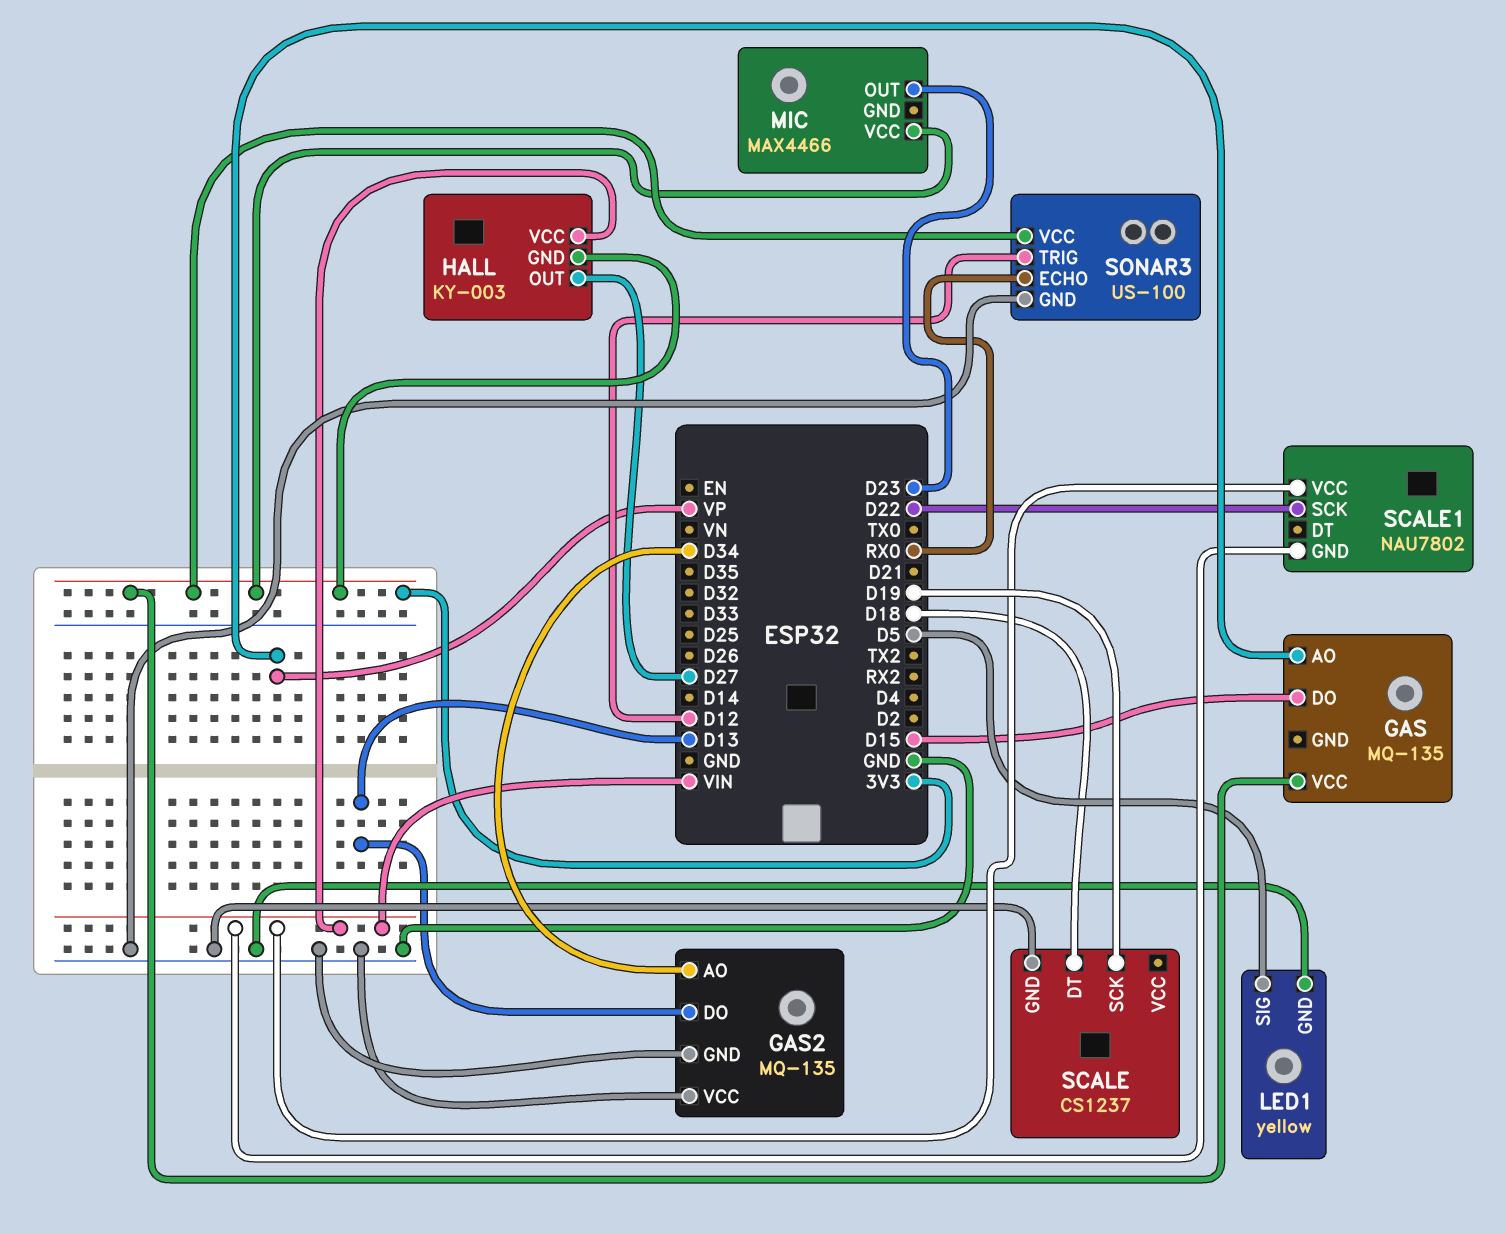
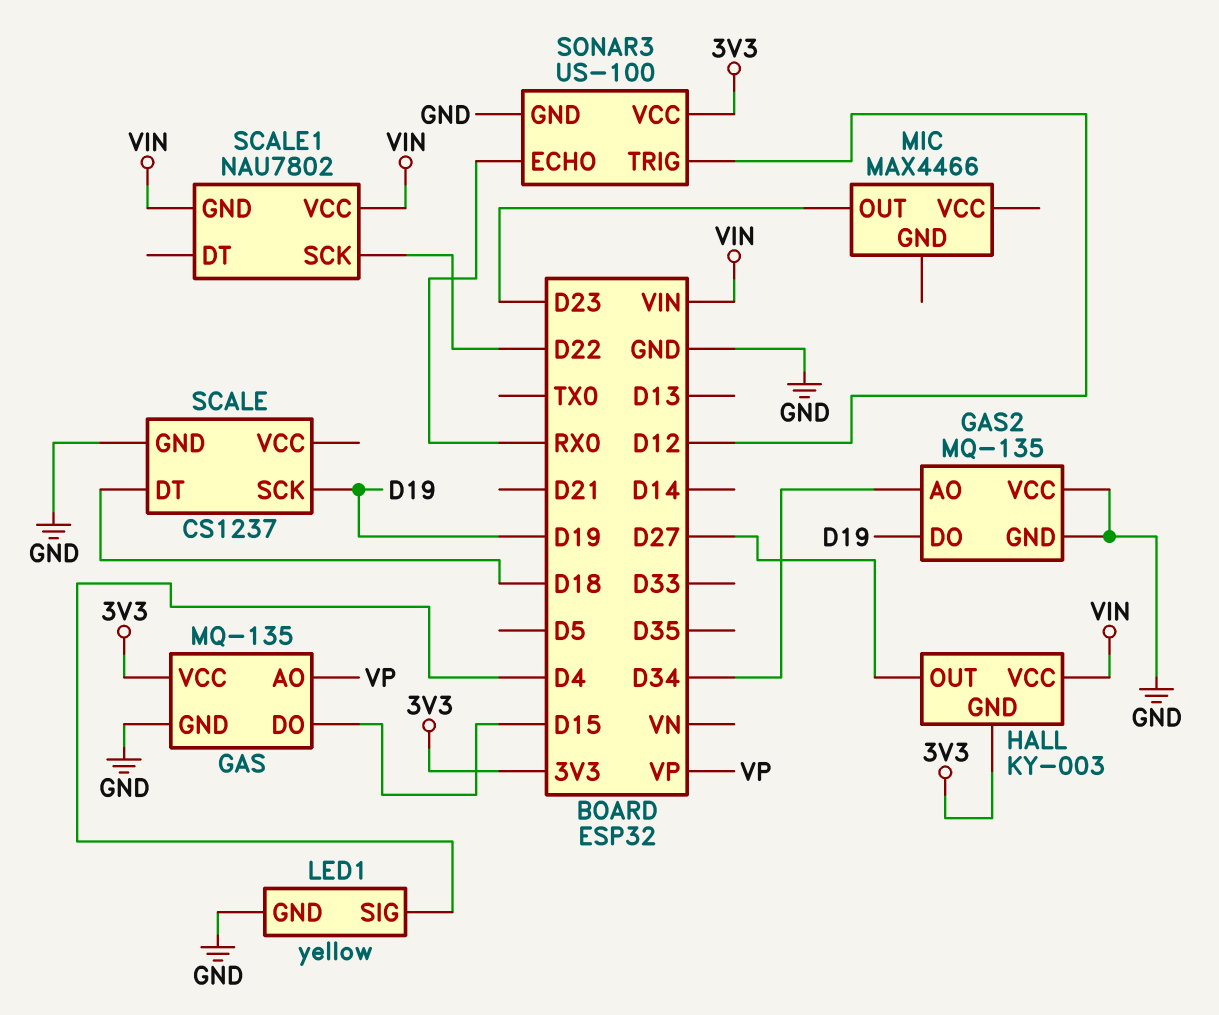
GAS pin GND: none -> GND
GAS2 pin DO: D13 -> D19
LED1 pin SIG: D5 -> D4
MIC pin VCC: 3V3 -> none

